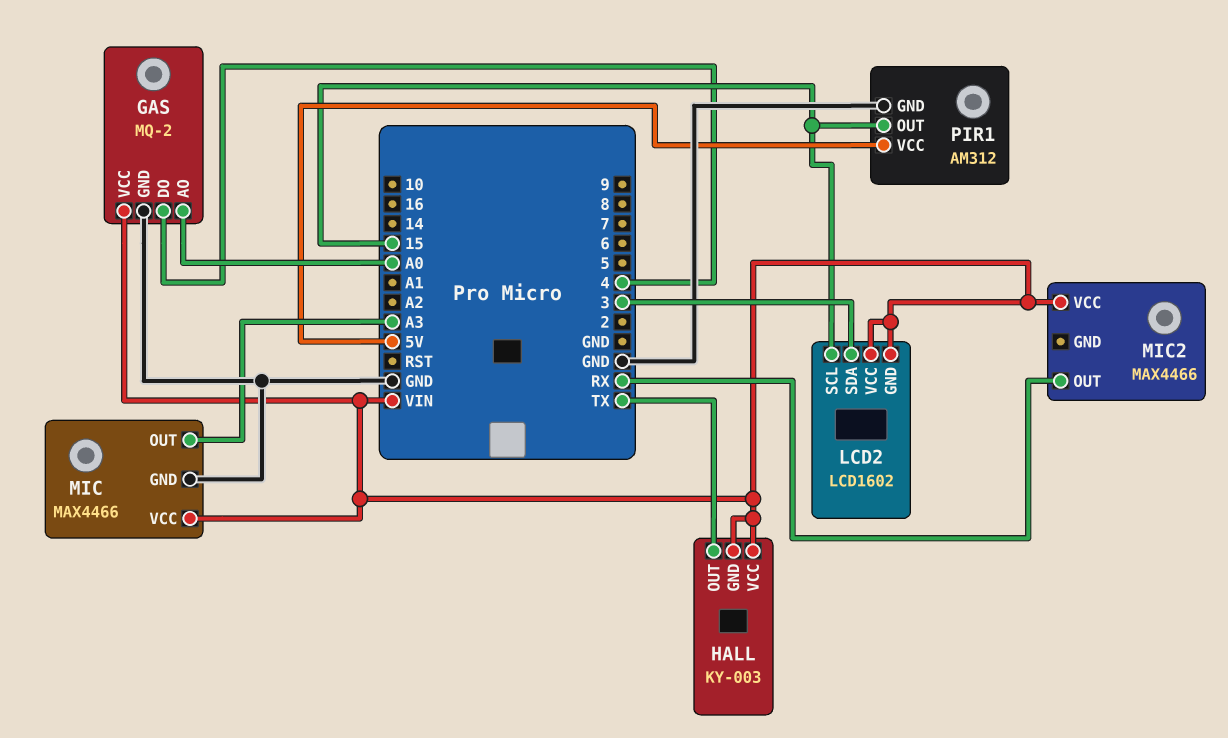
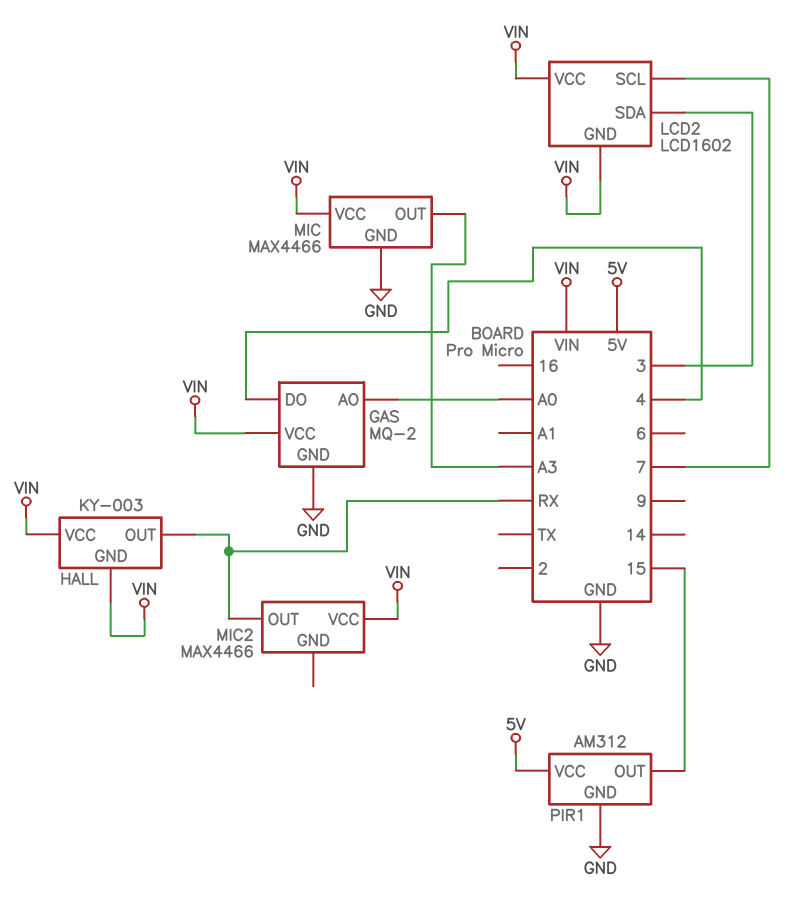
HALL pin OUT: TX -> RX
LCD2 pin SCL: 15 -> 7

